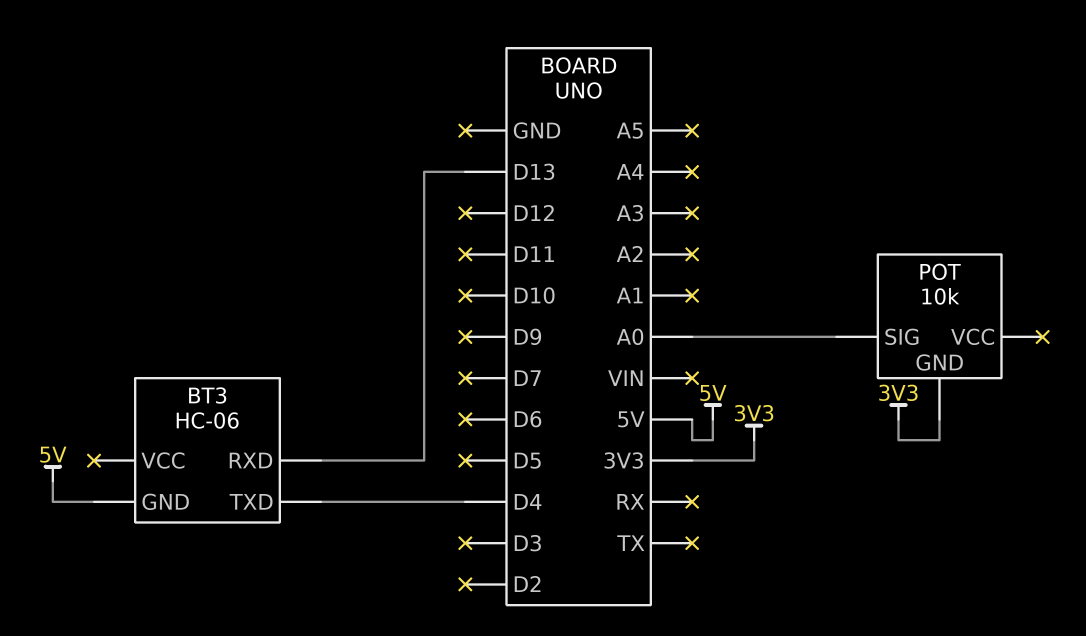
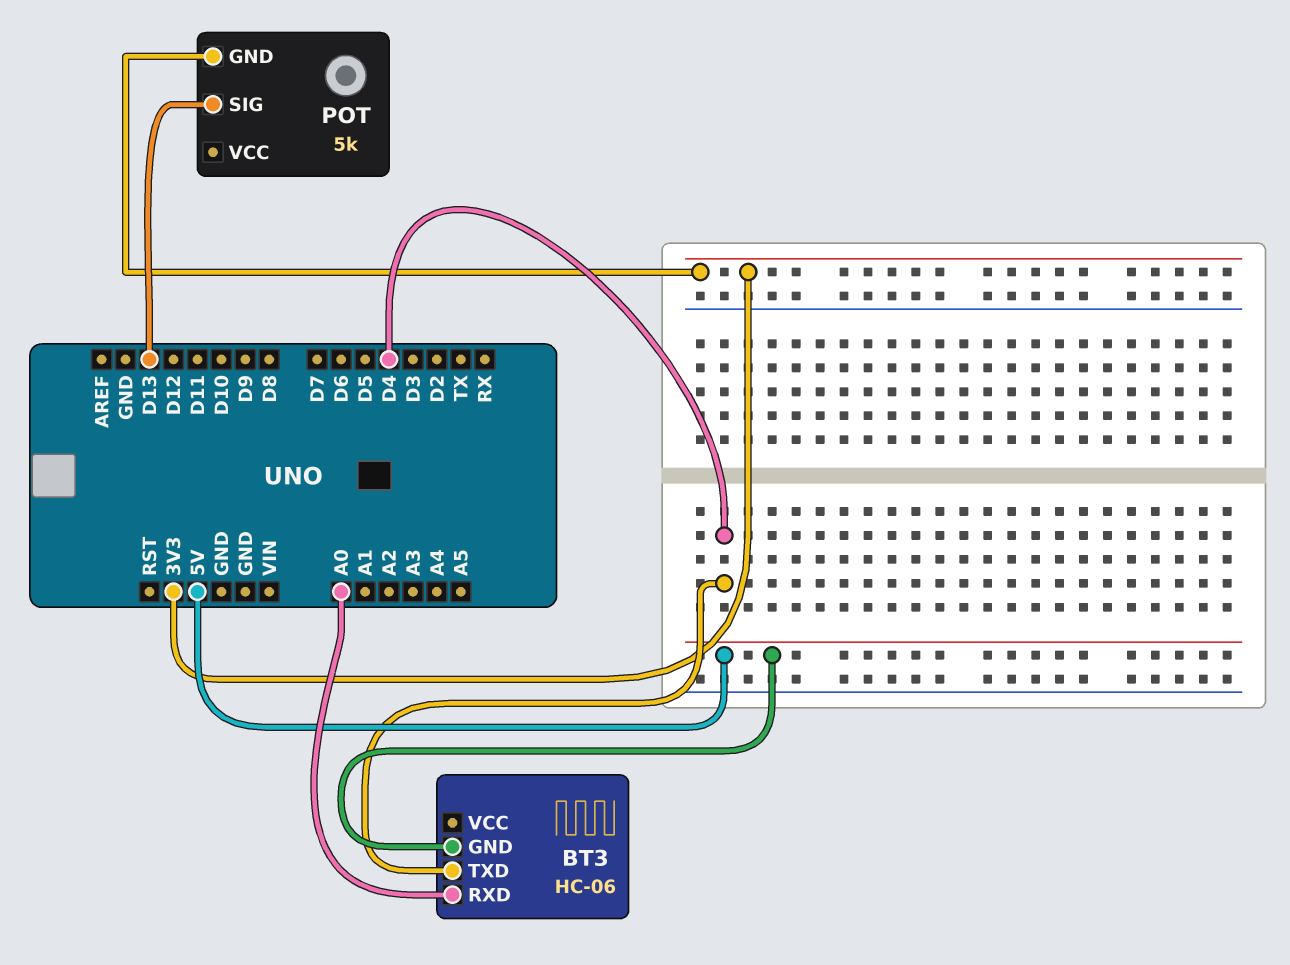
BT3 pin RXD: D13 -> A0
POT: 10k -> 5k
POT pin SIG: A0 -> D13

